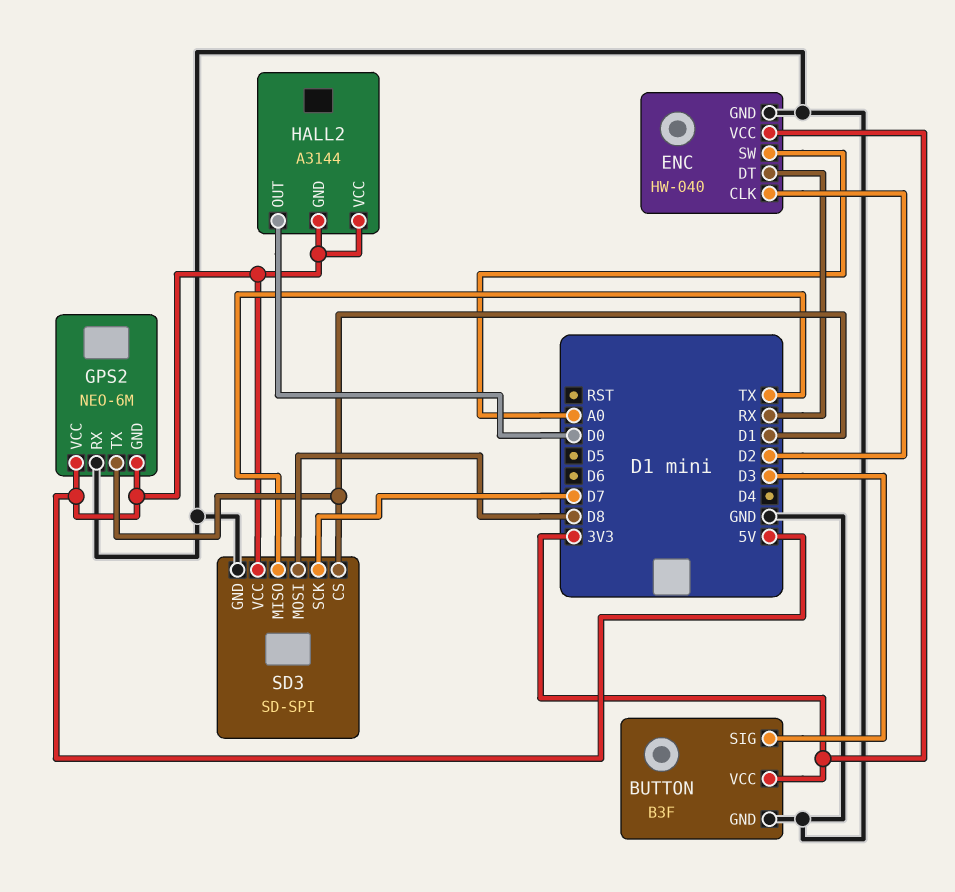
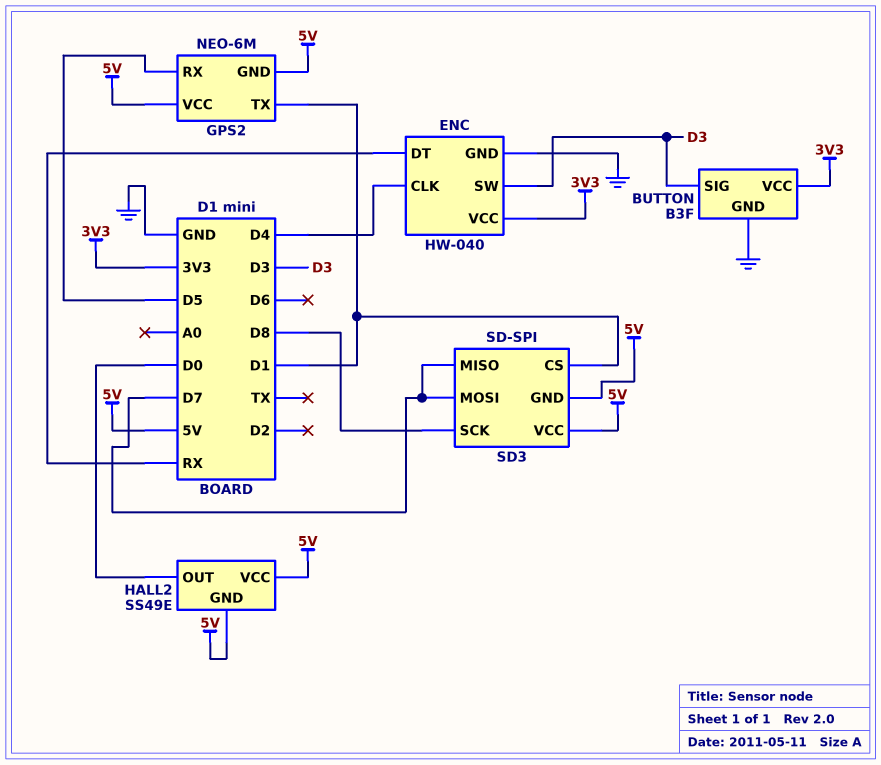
ENC pin CLK: D2 -> D4
ENC pin SW: A0 -> D3
GPS2 pin RX: GND -> D5
HALL2: A3144 -> SS49E
SD3 pin GND: GND -> 5V
SD3 pin MISO: TX -> D7
SD3 pin MOSI: D8 -> D7
SD3 pin SCK: D7 -> D8

